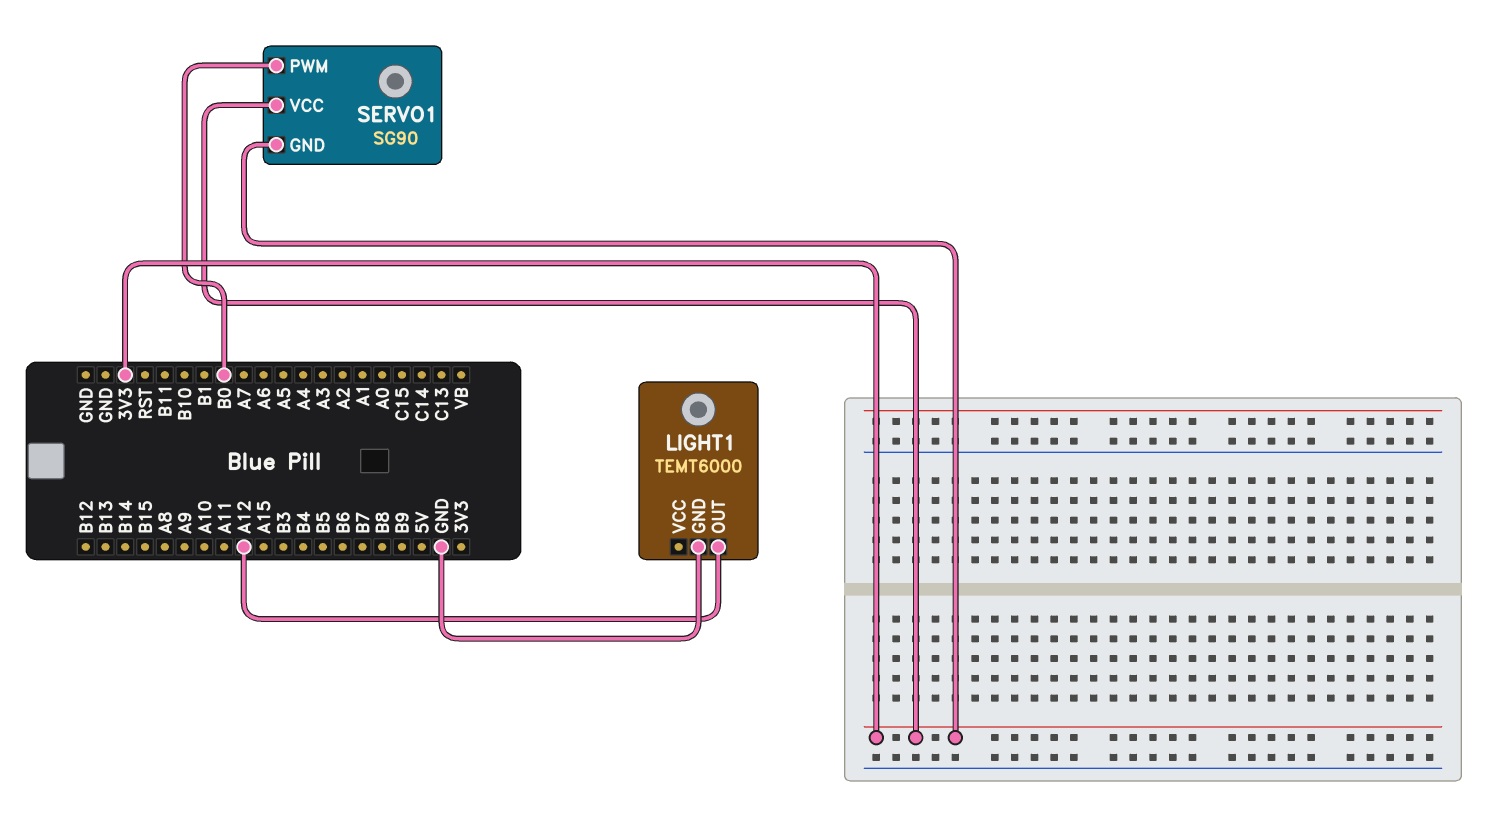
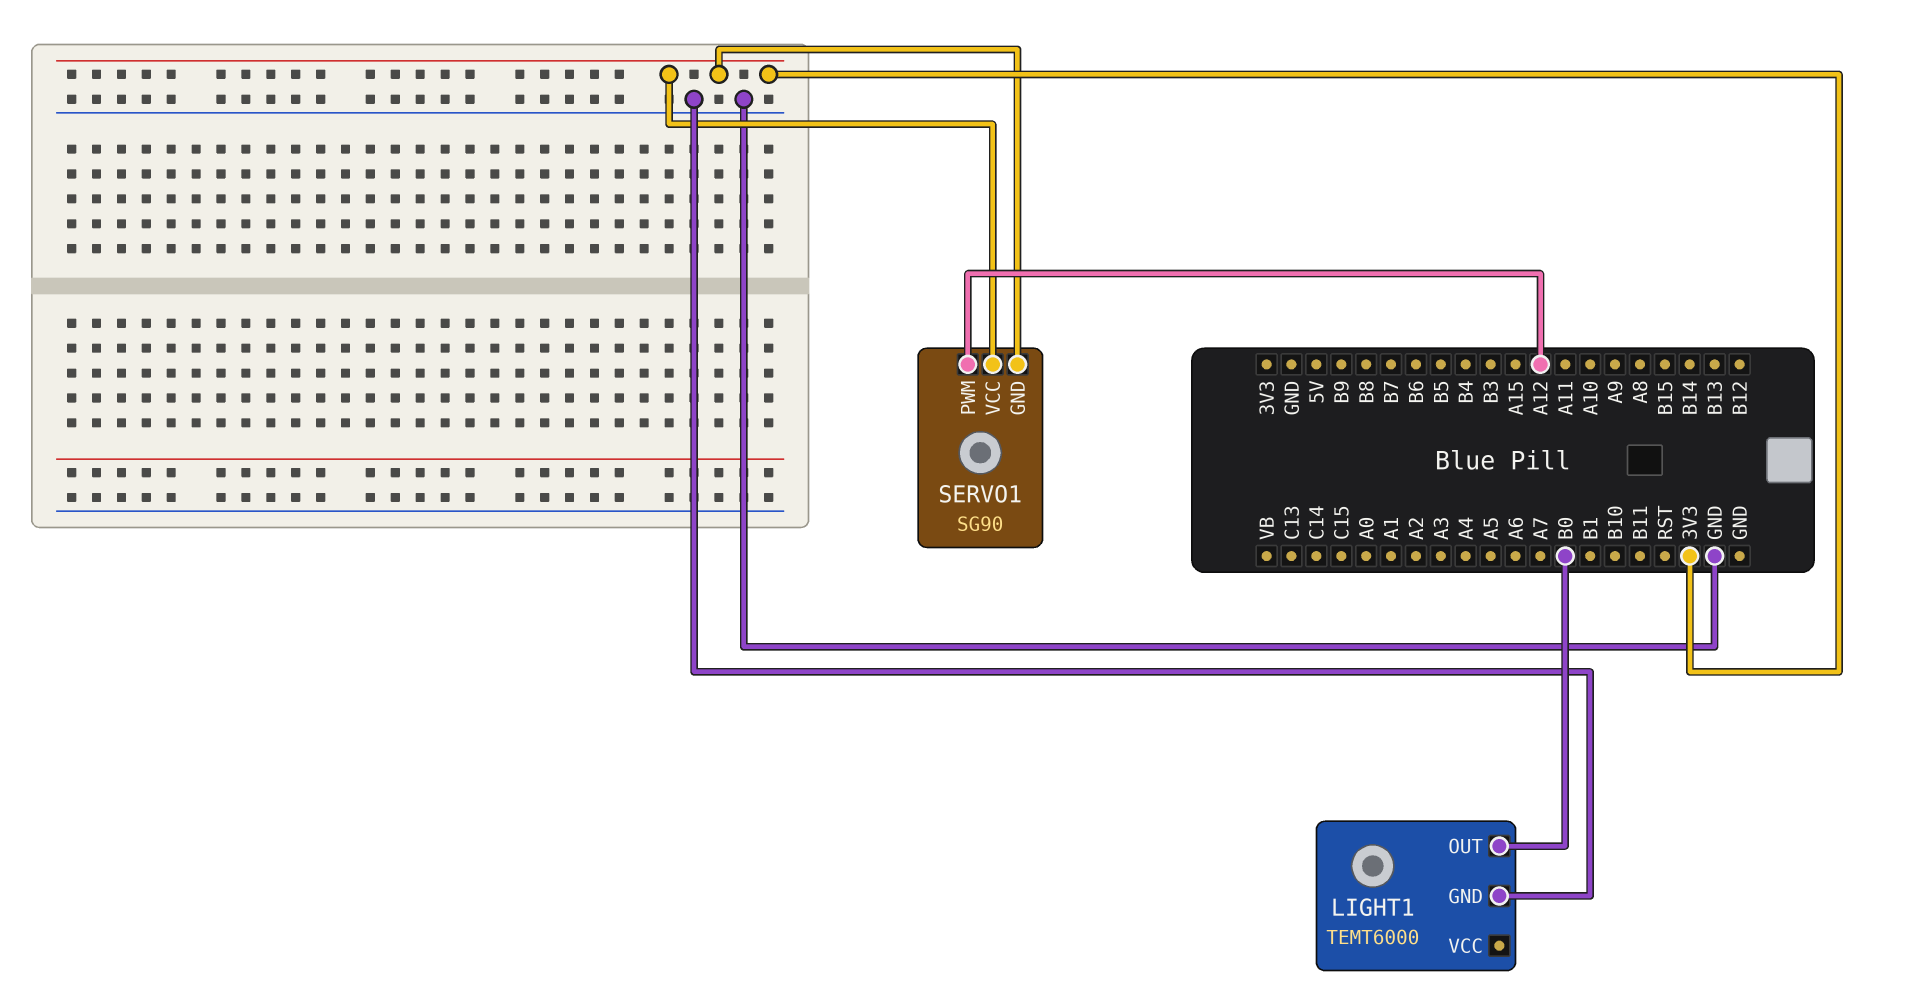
LIGHT1 pin OUT: A12 -> B0
SERVO1 pin PWM: B0 -> A12

